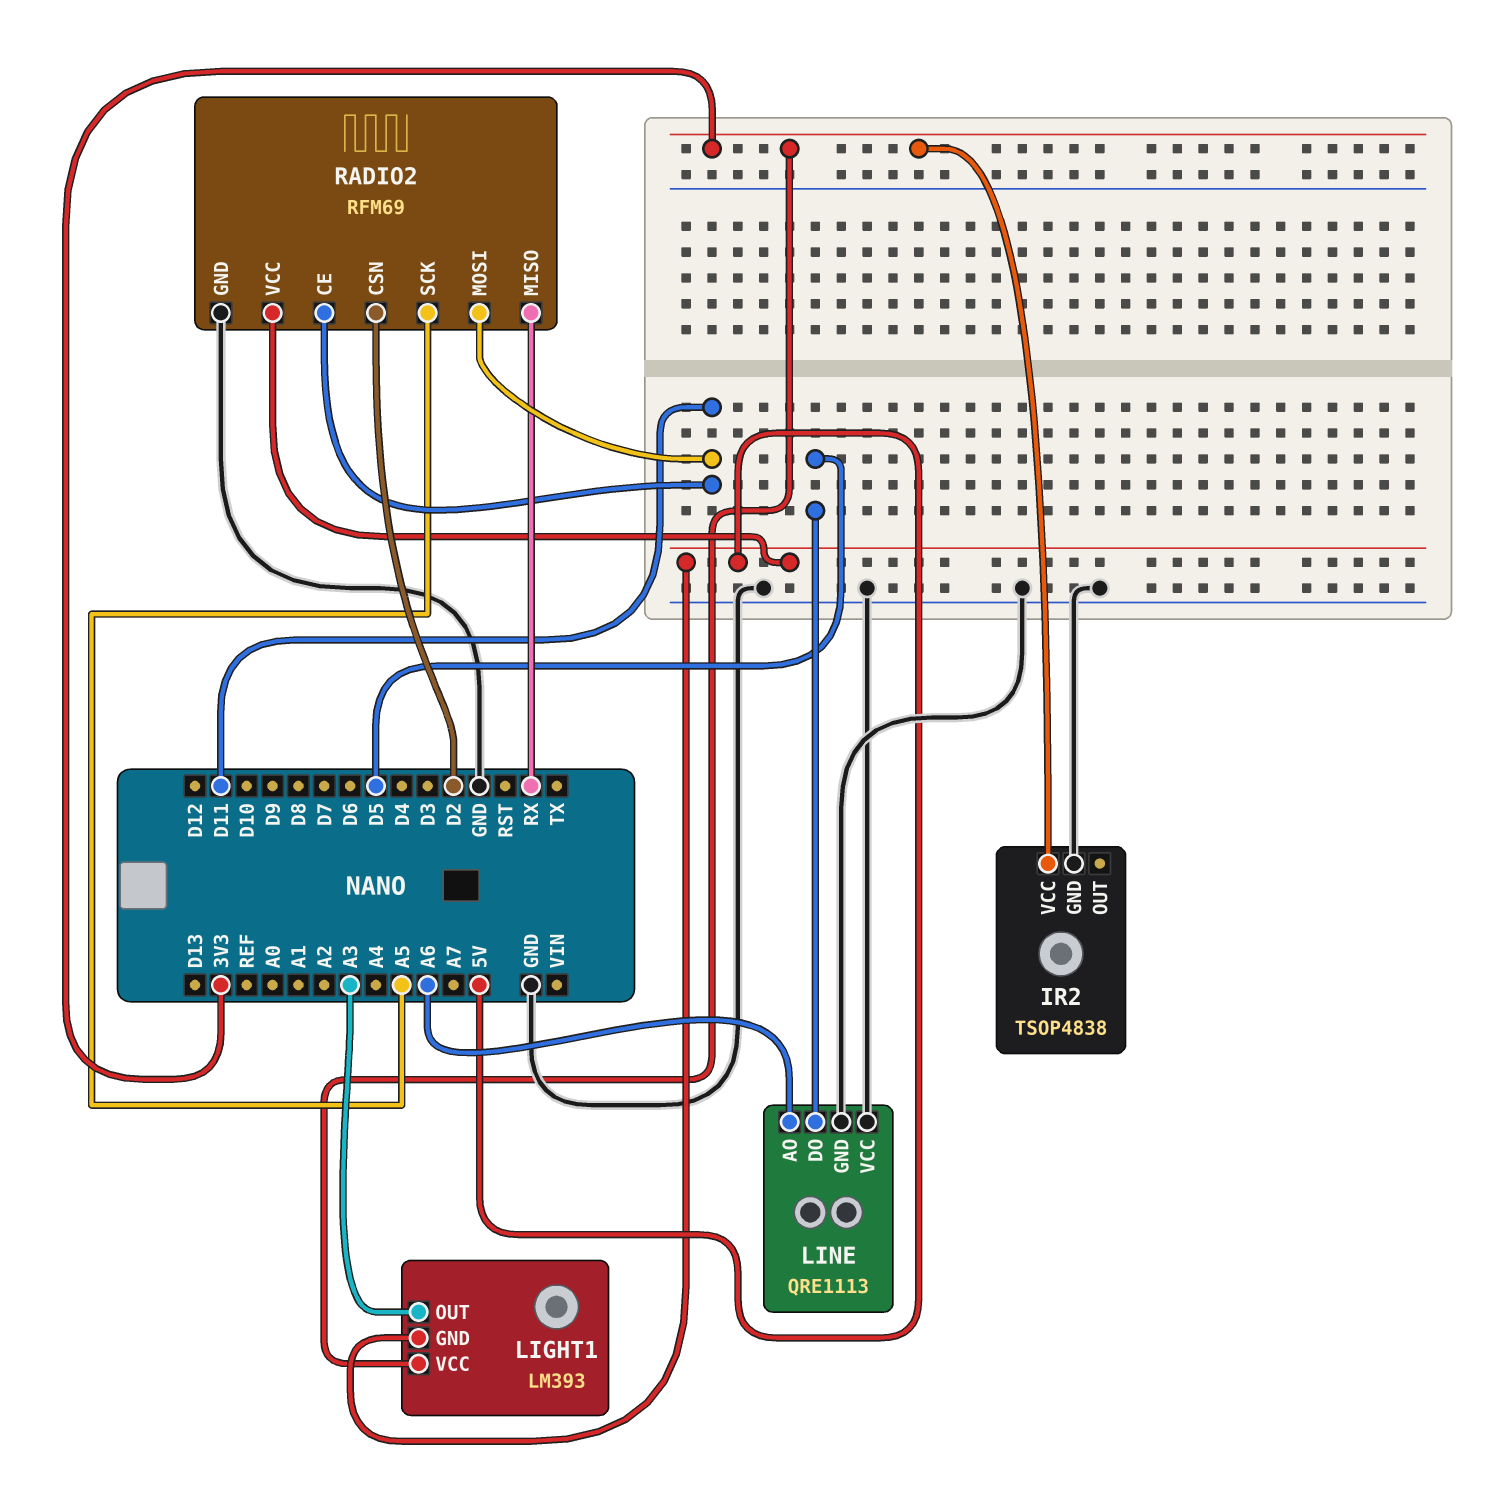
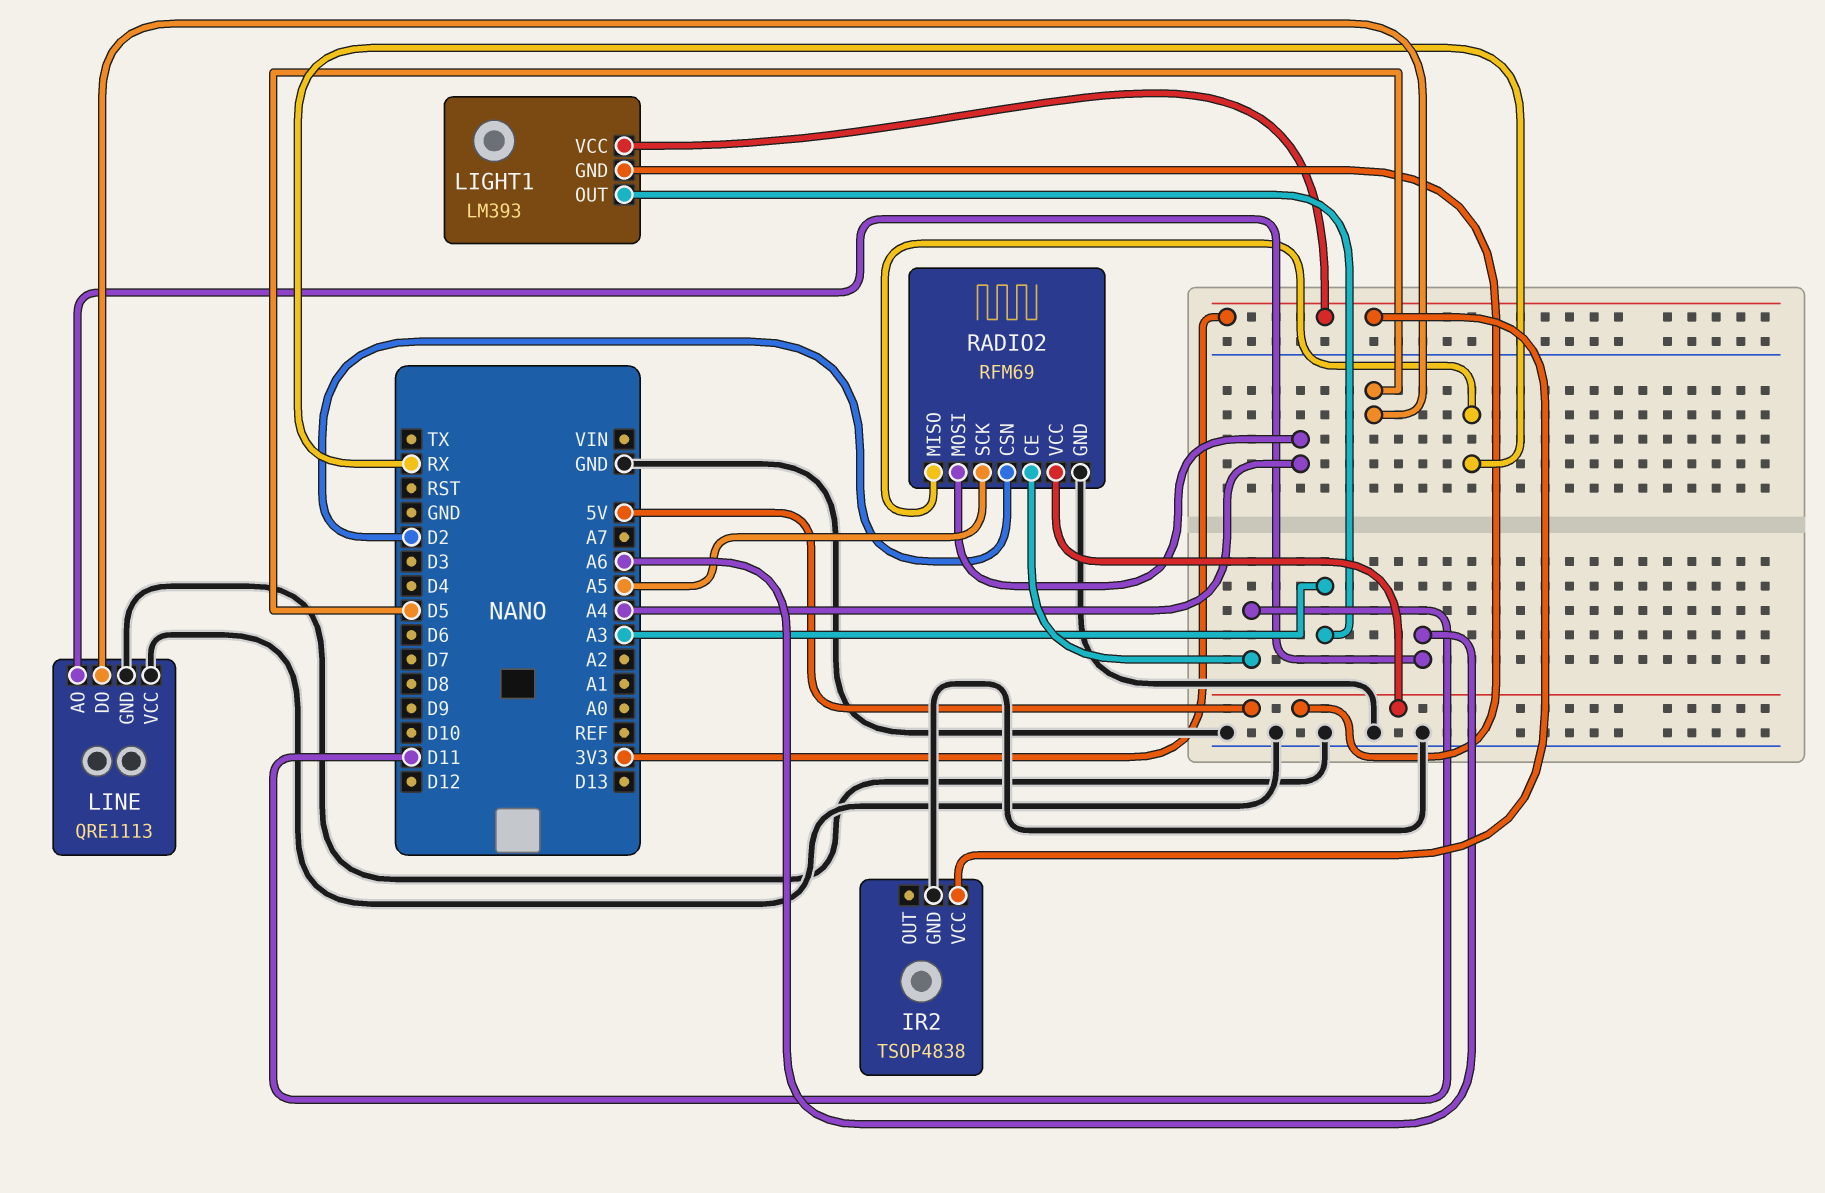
RADIO2 pin MOSI: D11 -> A4

